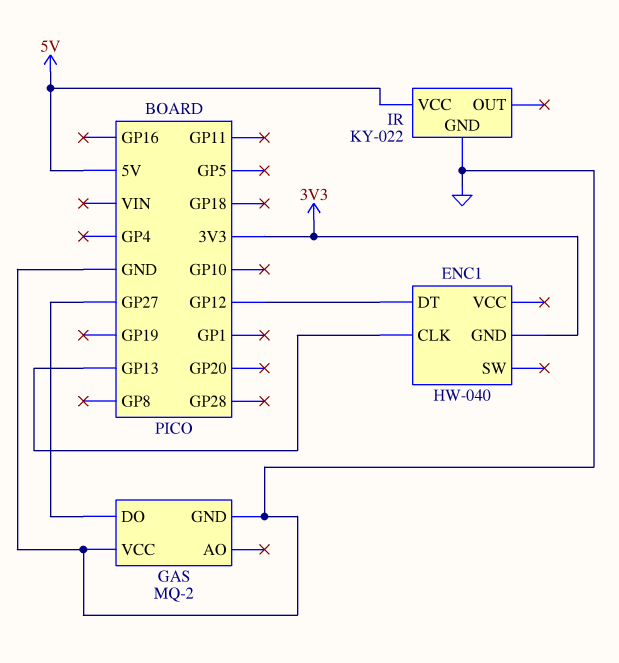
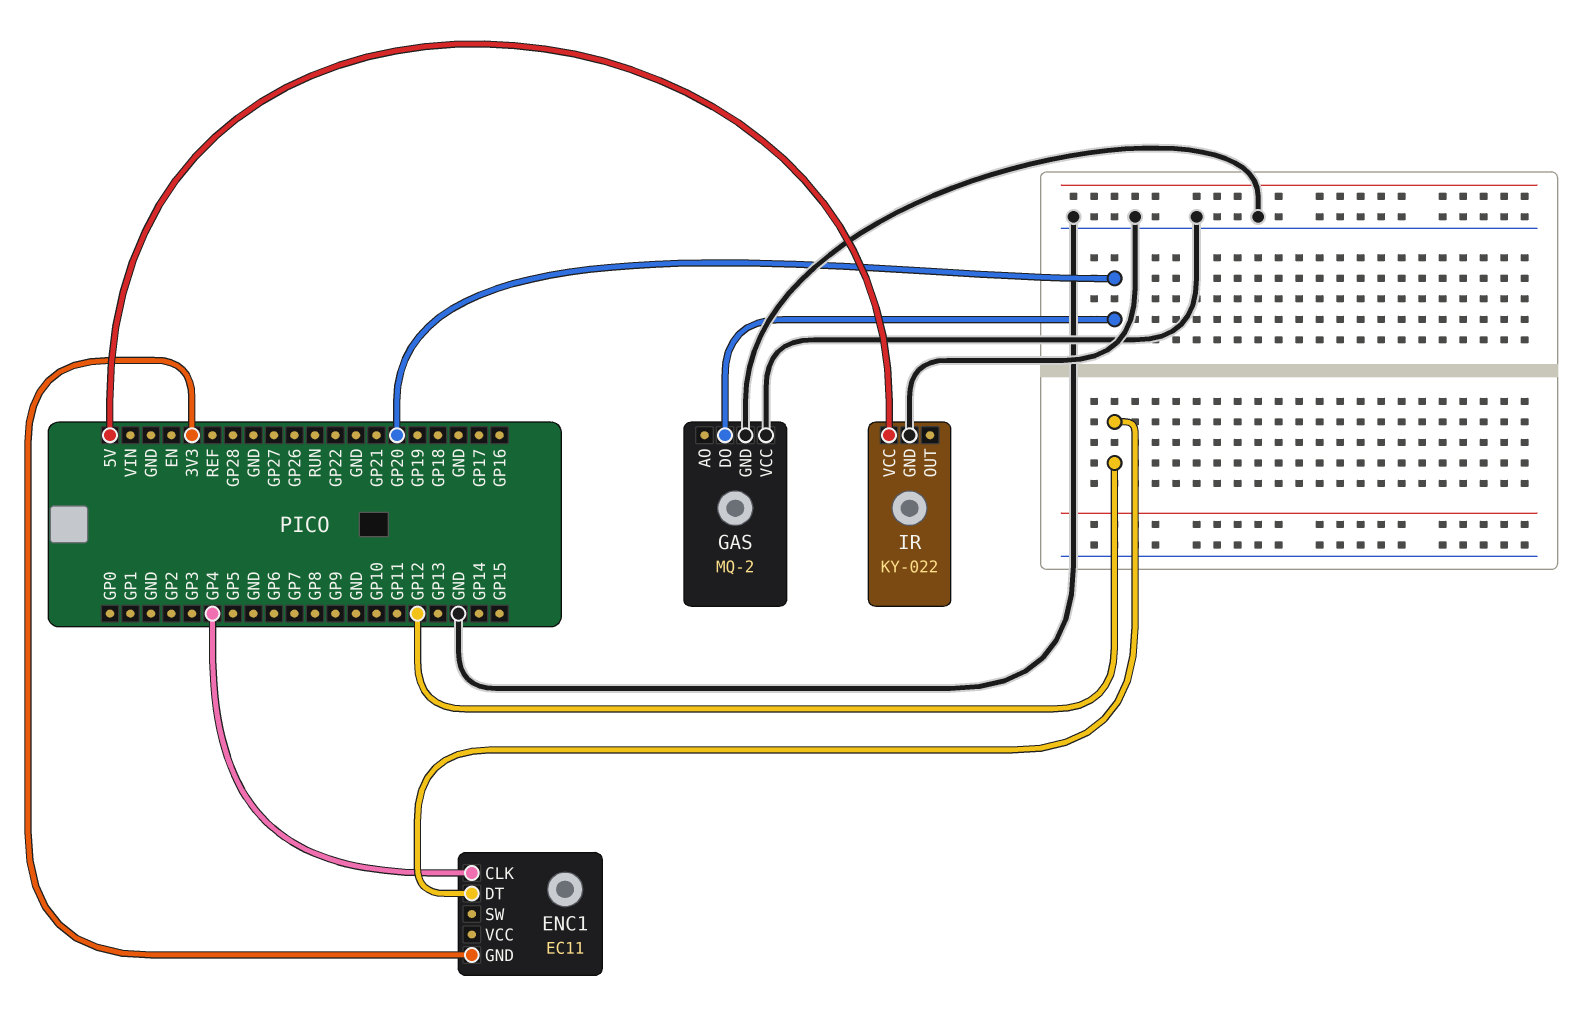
ENC1: HW-040 -> EC11
ENC1 pin CLK: GP13 -> GP4
GAS pin DO: GP27 -> GP20

